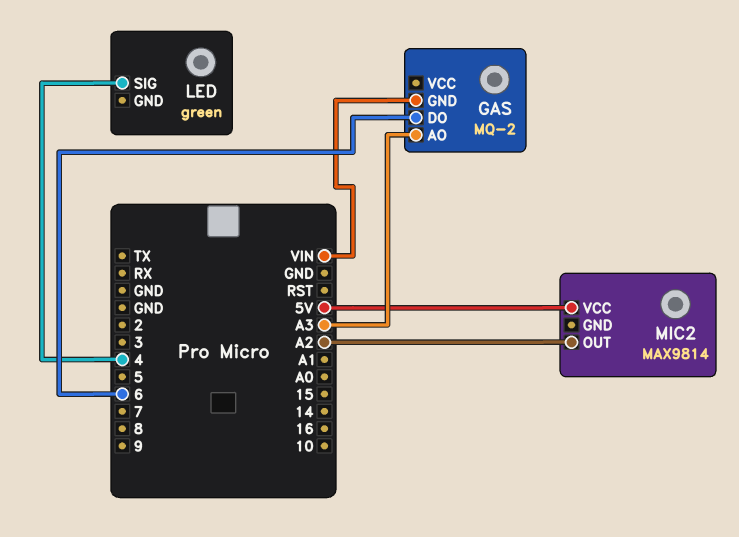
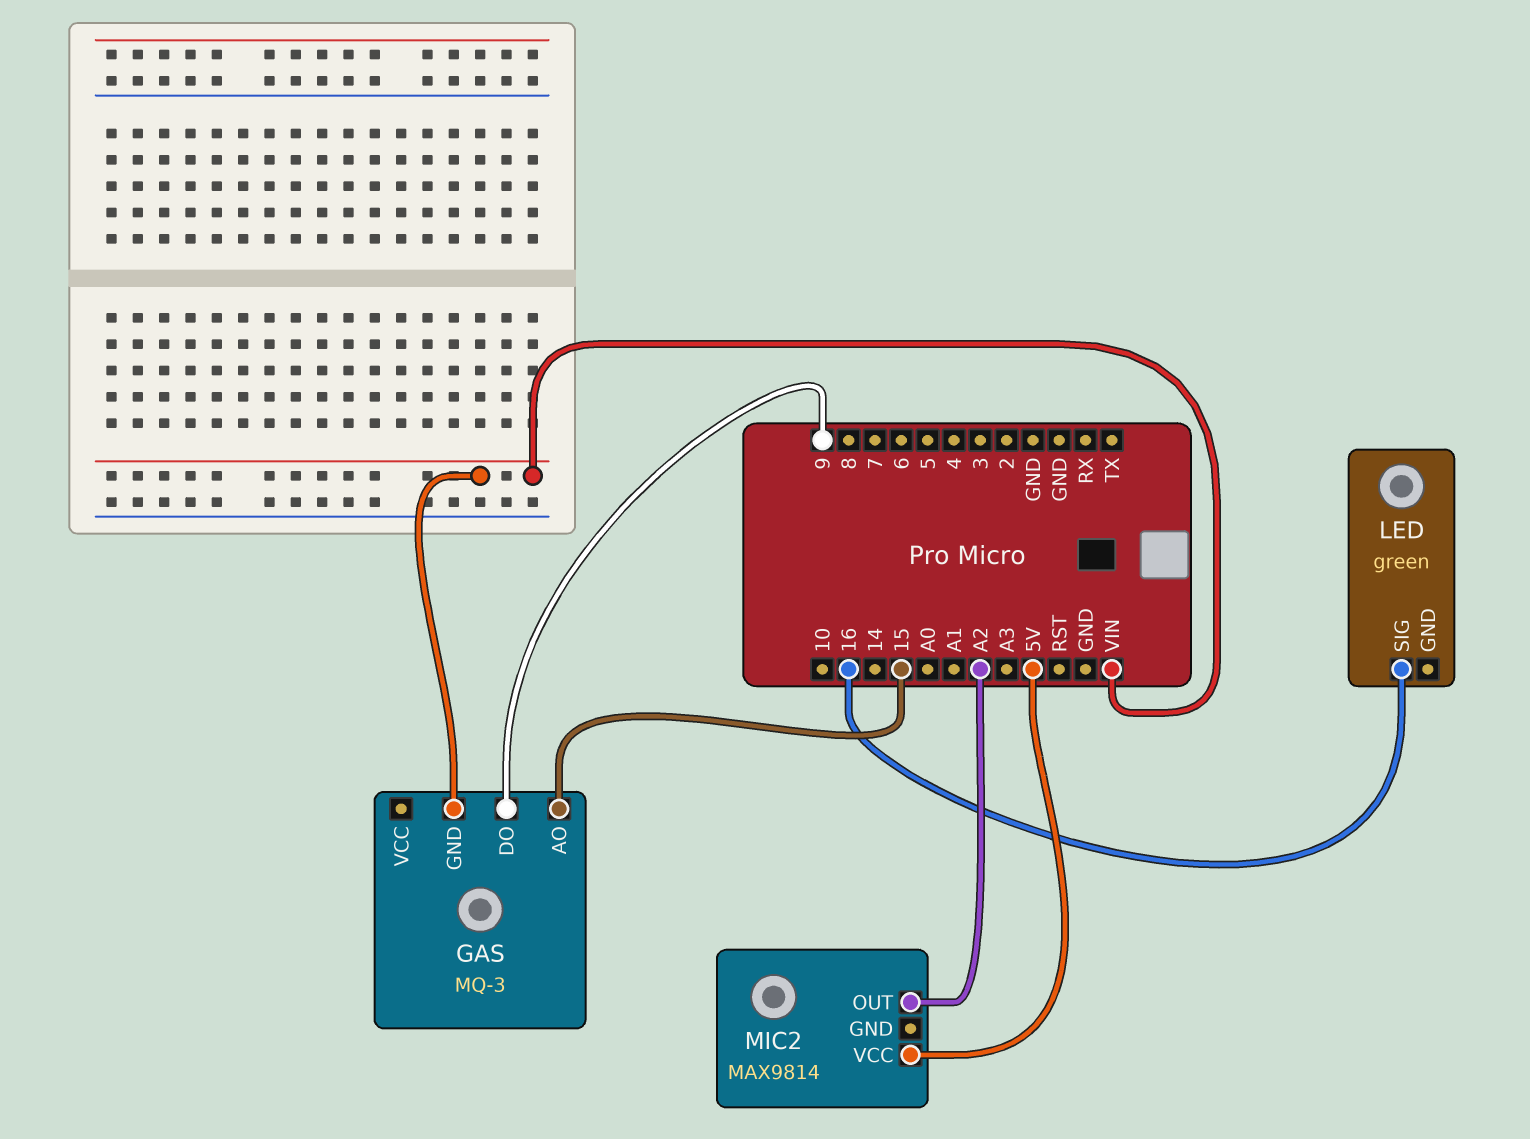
GAS: MQ-2 -> MQ-3
GAS pin AO: A3 -> 15
GAS pin DO: 6 -> 9
LED pin SIG: 4 -> 16

